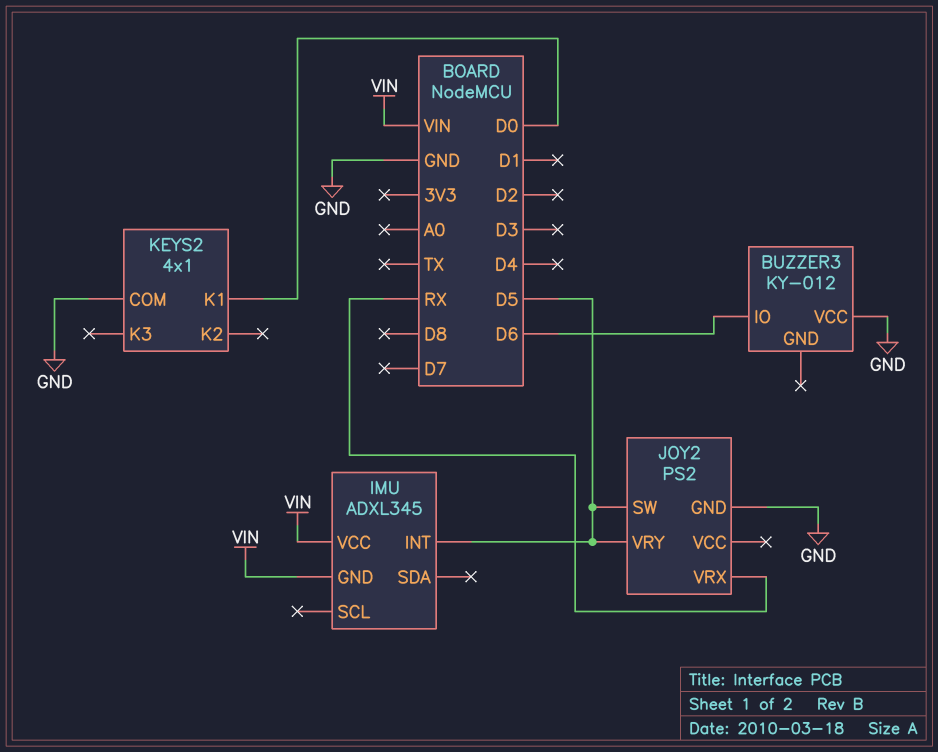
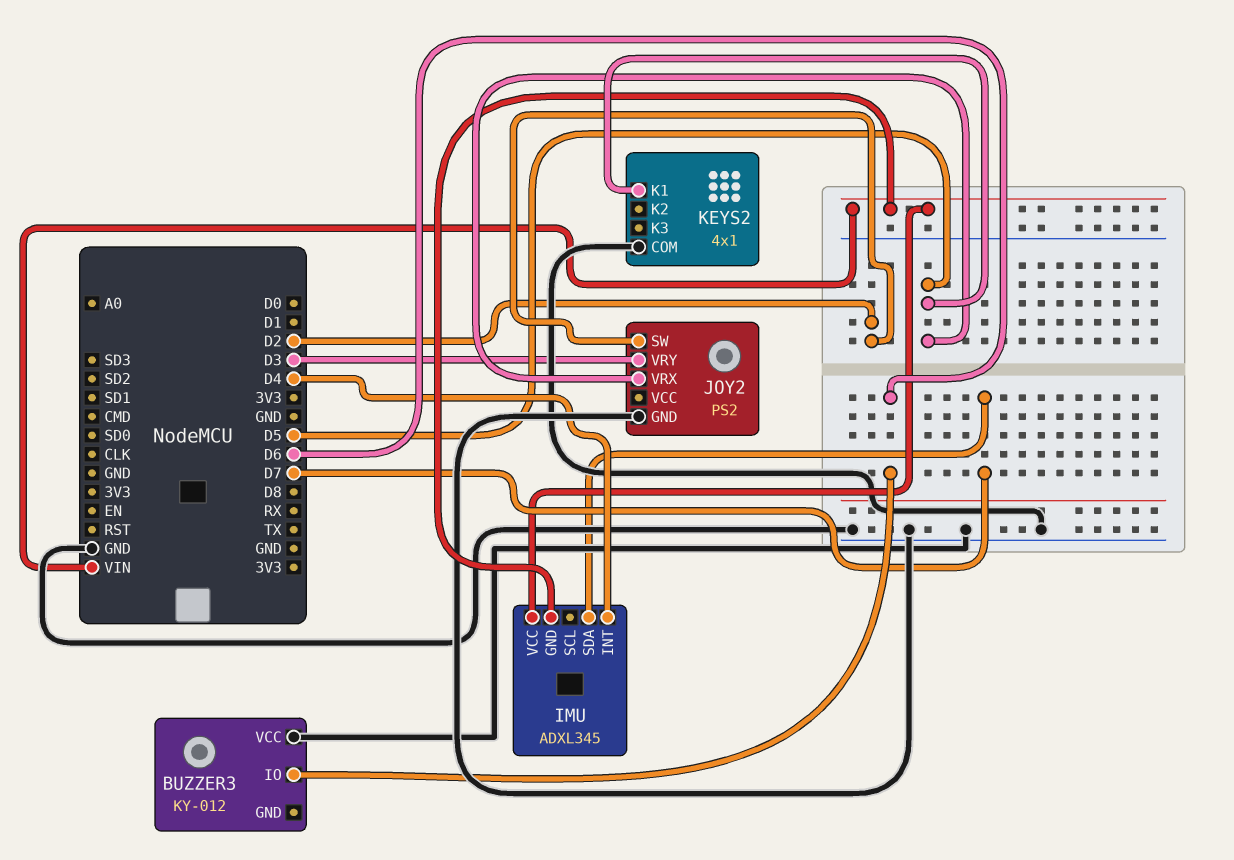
IMU pin INT: D5 -> D4
IMU pin SDA: none -> D7
JOY2 pin SW: D5 -> D2
JOY2 pin VRX: RX -> D5
JOY2 pin VRY: D5 -> D3
KEYS2 pin K1: D0 -> D5

